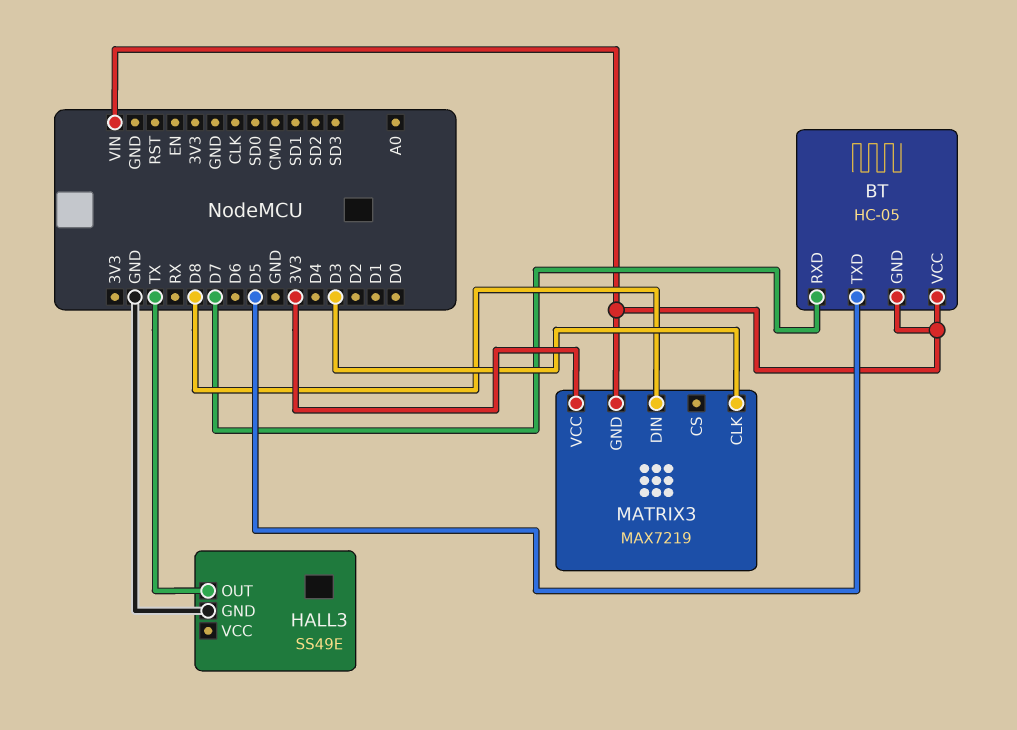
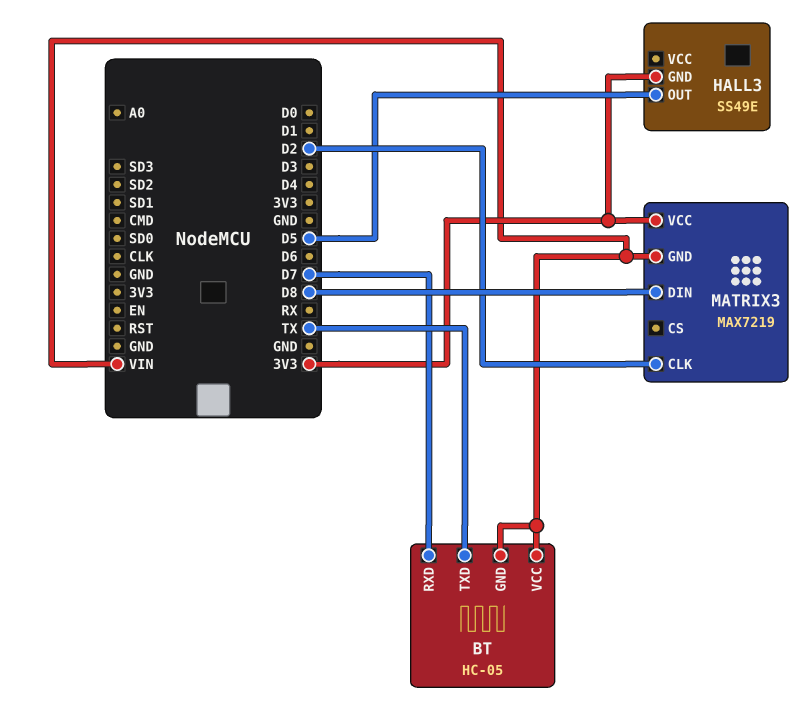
BT pin TXD: D5 -> TX
HALL3 pin GND: GND -> 3V3
HALL3 pin OUT: TX -> D5
MATRIX3 pin CLK: D3 -> D2

